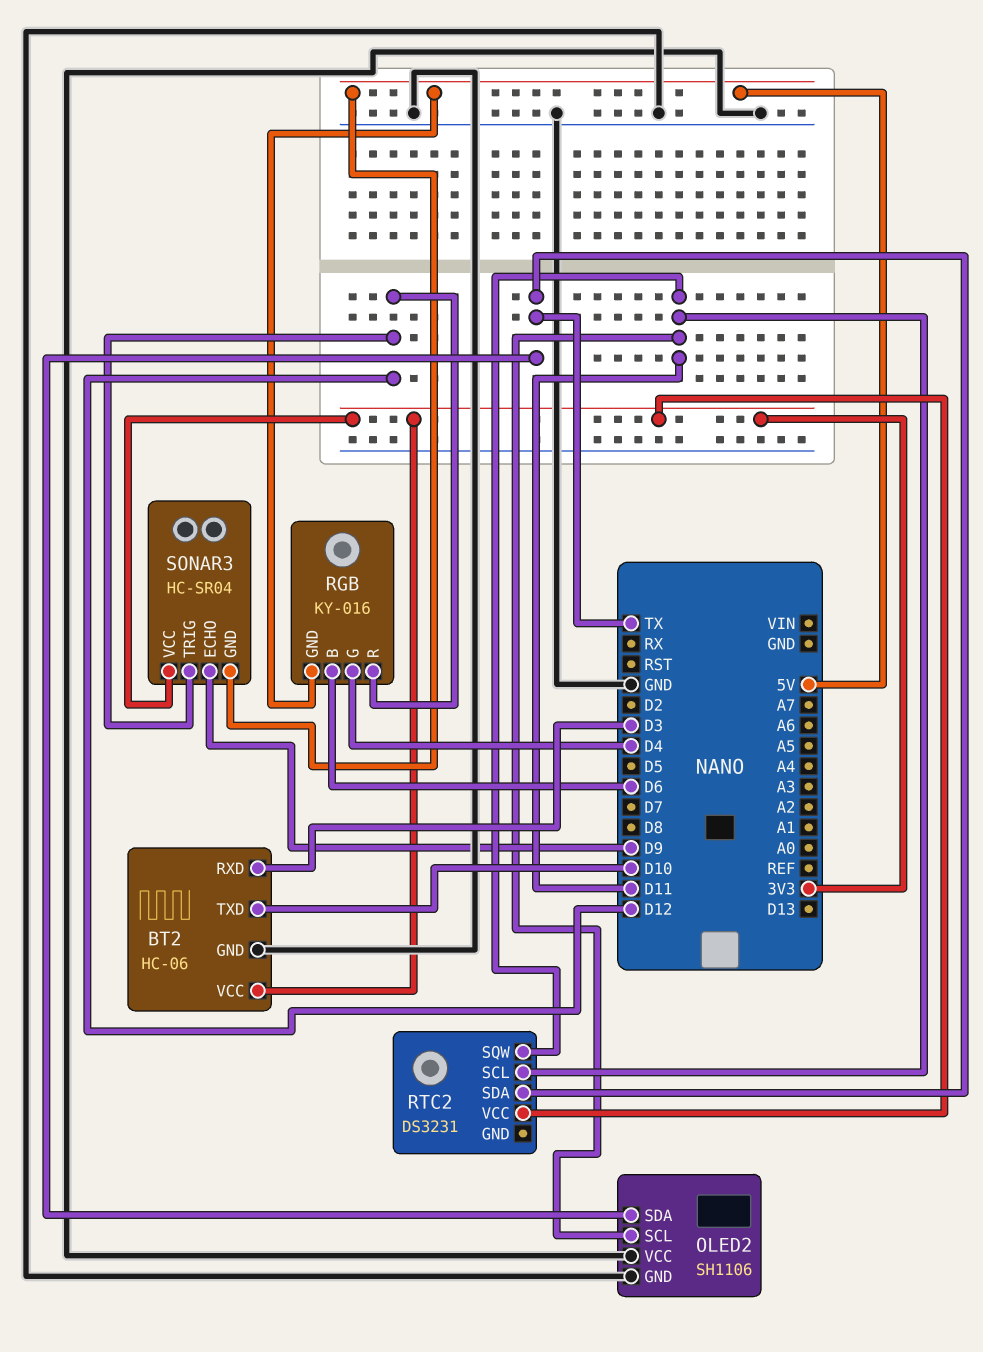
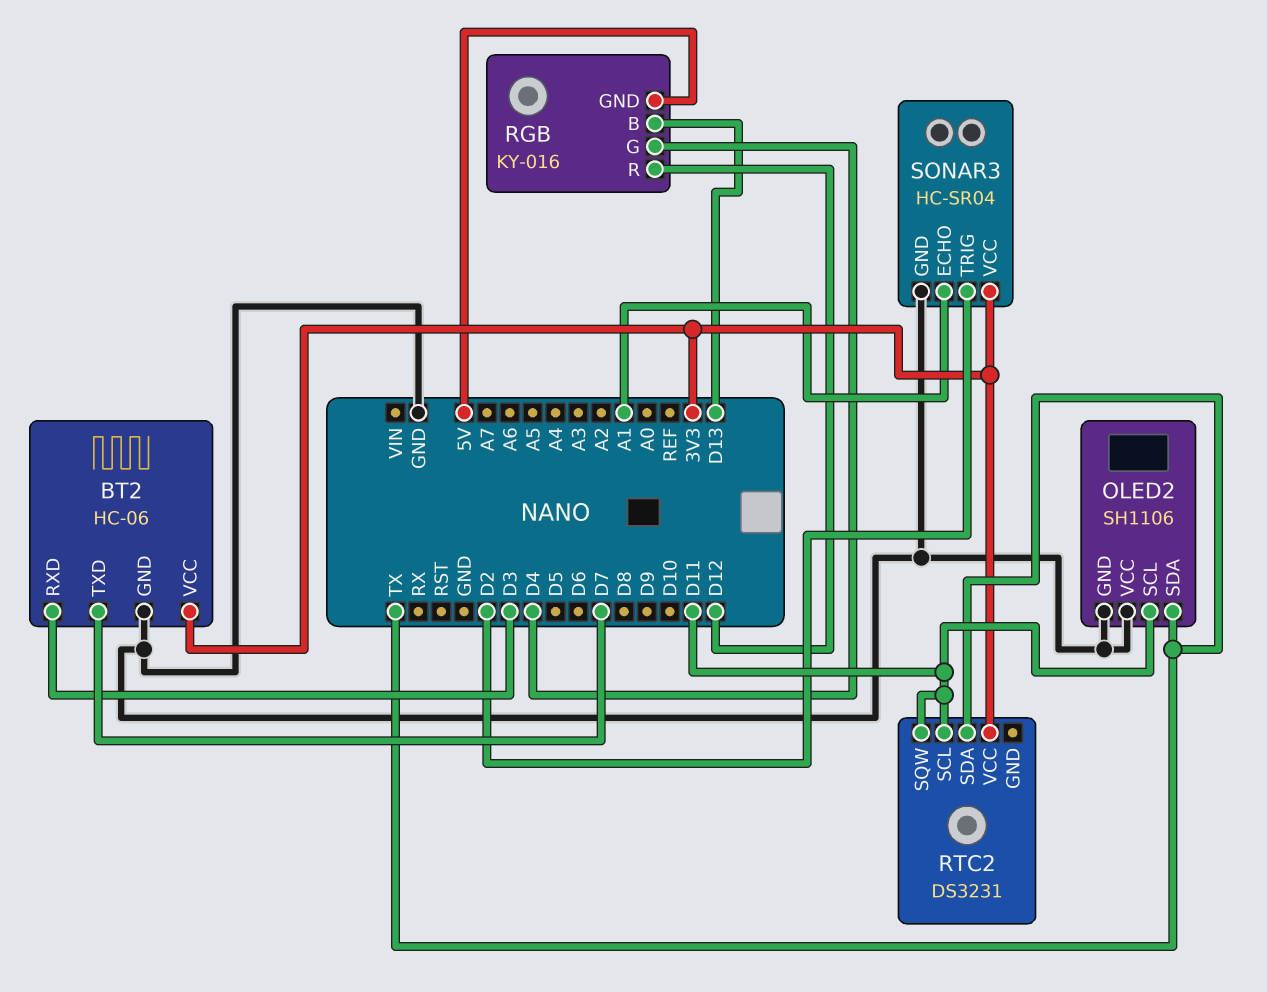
BT2 pin TXD: D10 -> D7
RGB pin B: D6 -> D13
SONAR3 pin ECHO: D9 -> A1
SONAR3 pin GND: 5V -> GND
SONAR3 pin TRIG: D12 -> D2

